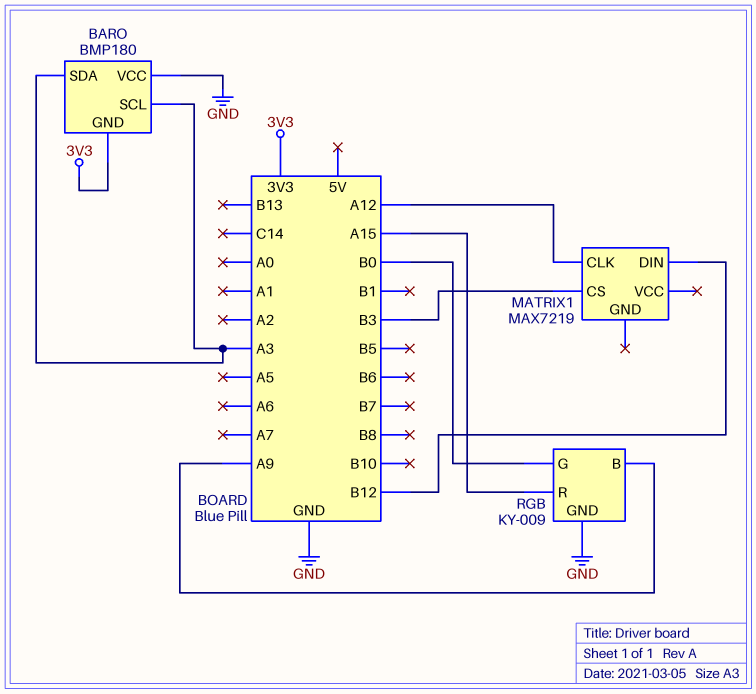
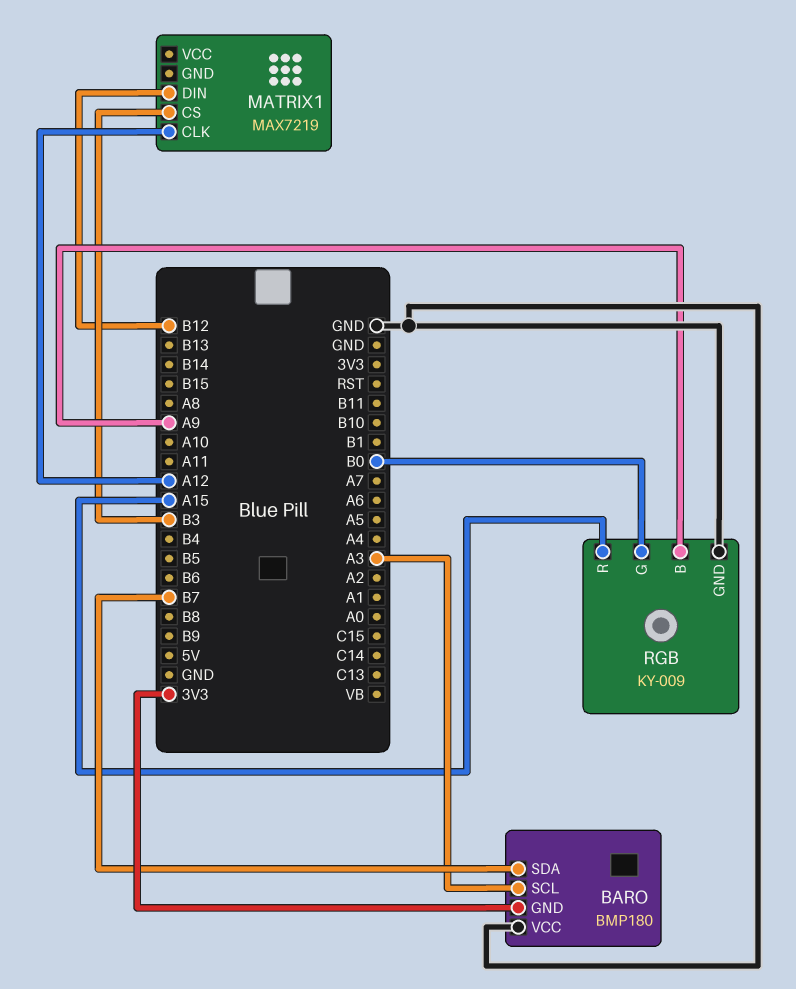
BARO pin SDA: A3 -> B7

